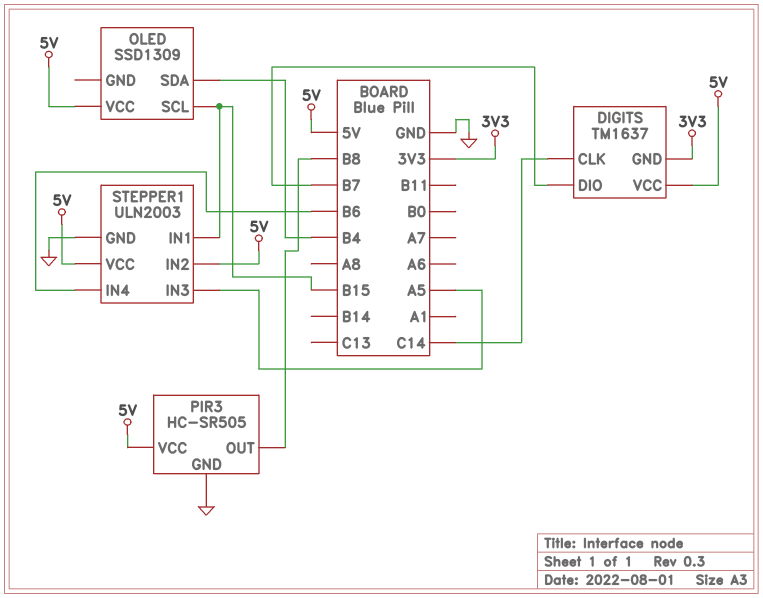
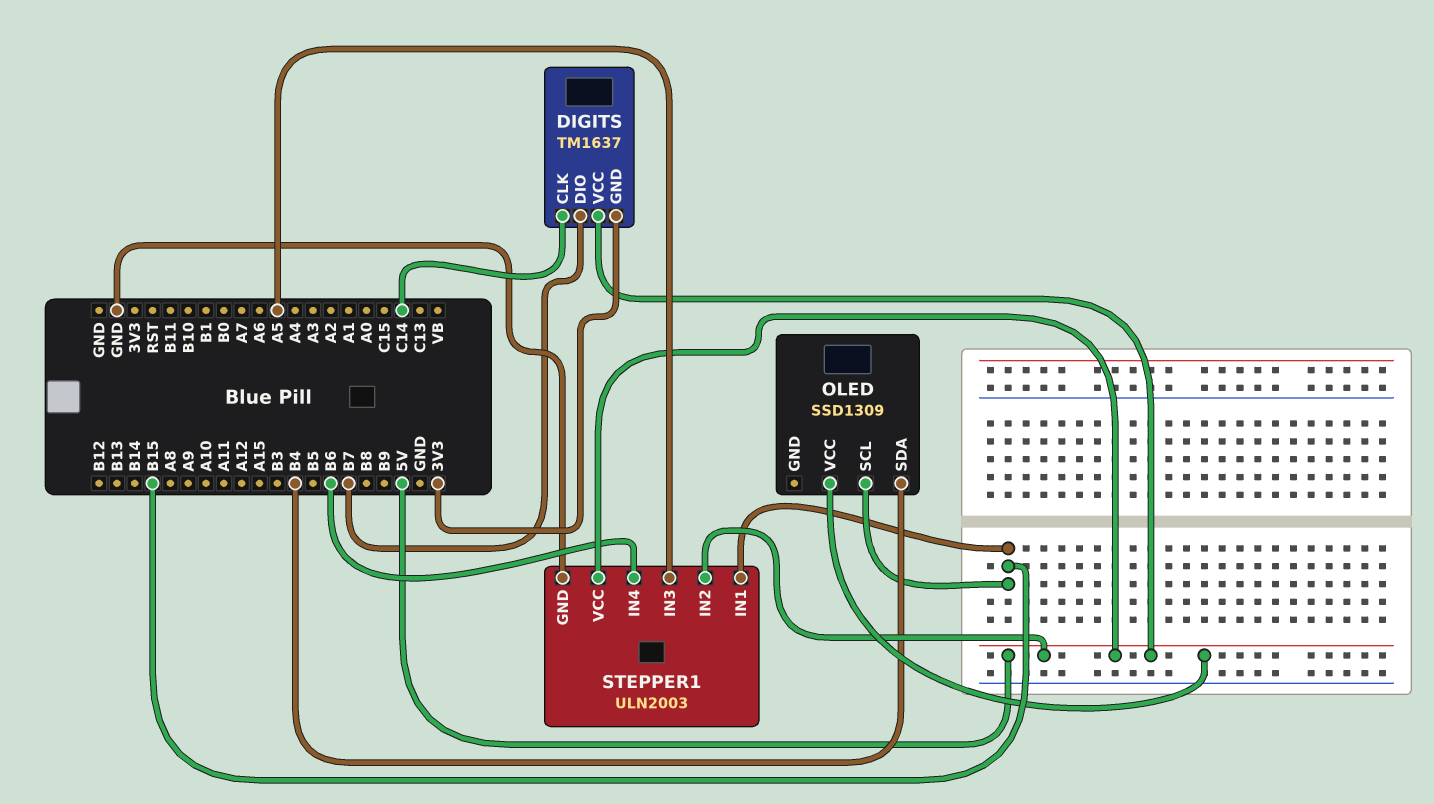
PIR3: HC-SR505 -> none
PIR3 pin GND: GND -> none
PIR3 pin OUT: B8 -> none
PIR3 pin VCC: 5V -> none

